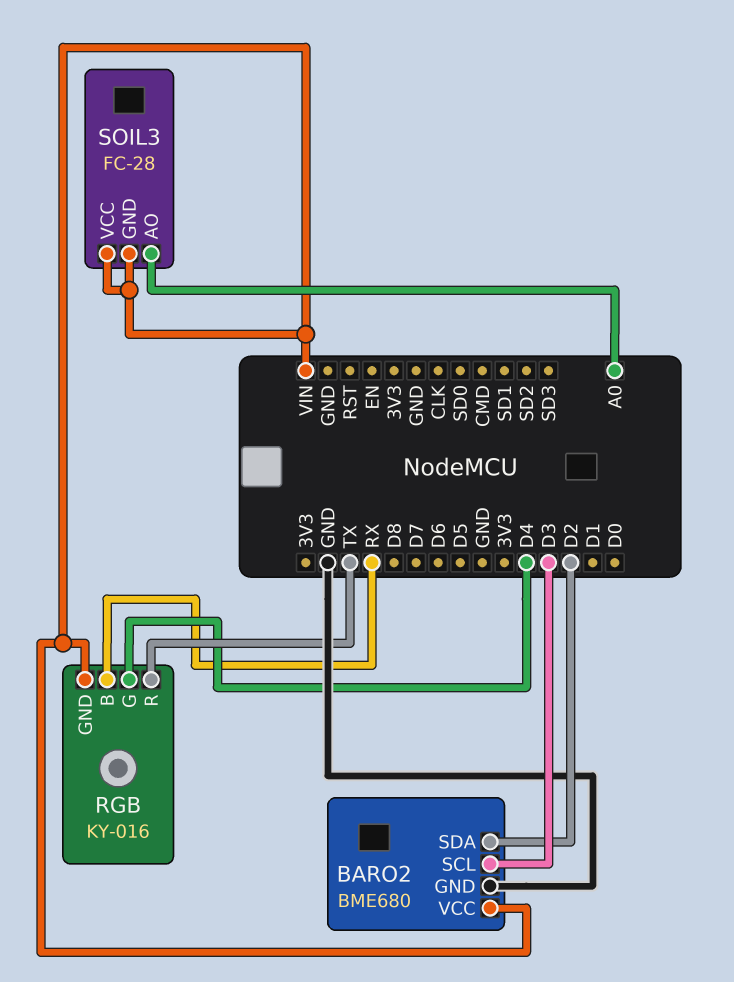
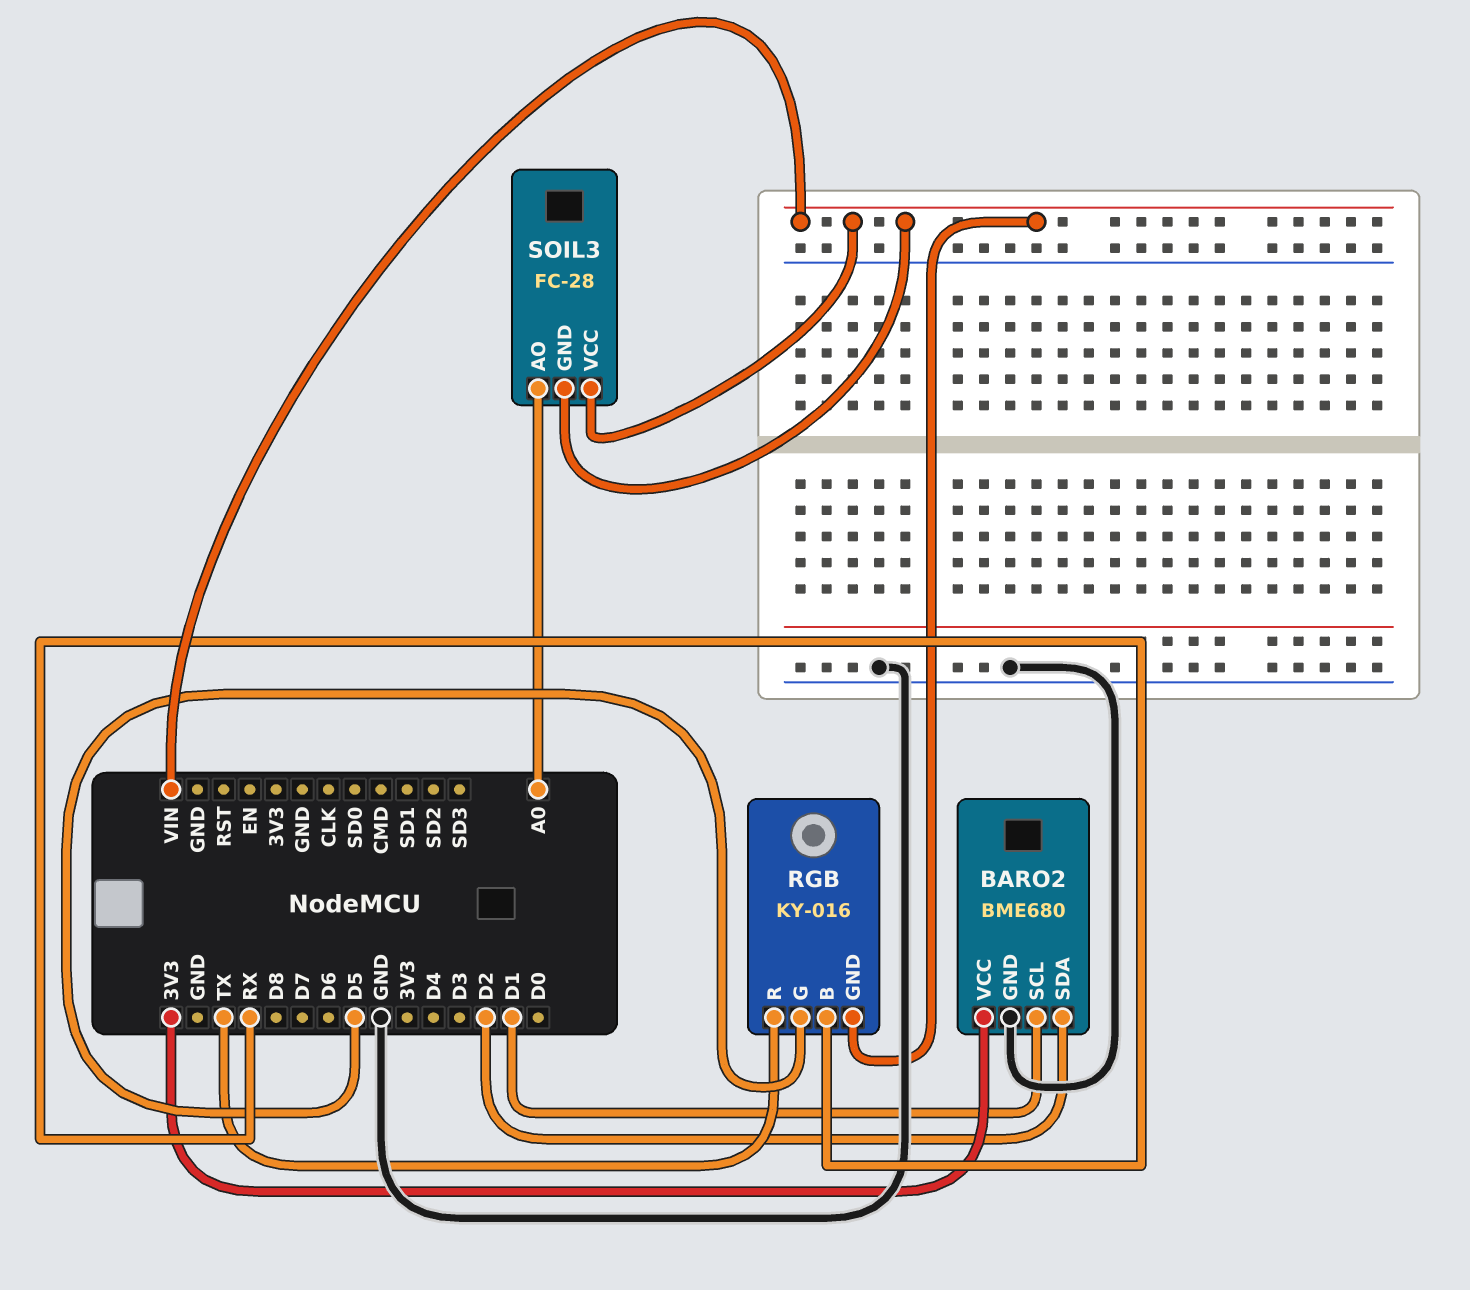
BARO2 pin SCL: D3 -> D1
BARO2 pin VCC: VIN -> 3V3
RGB pin G: D4 -> D5

